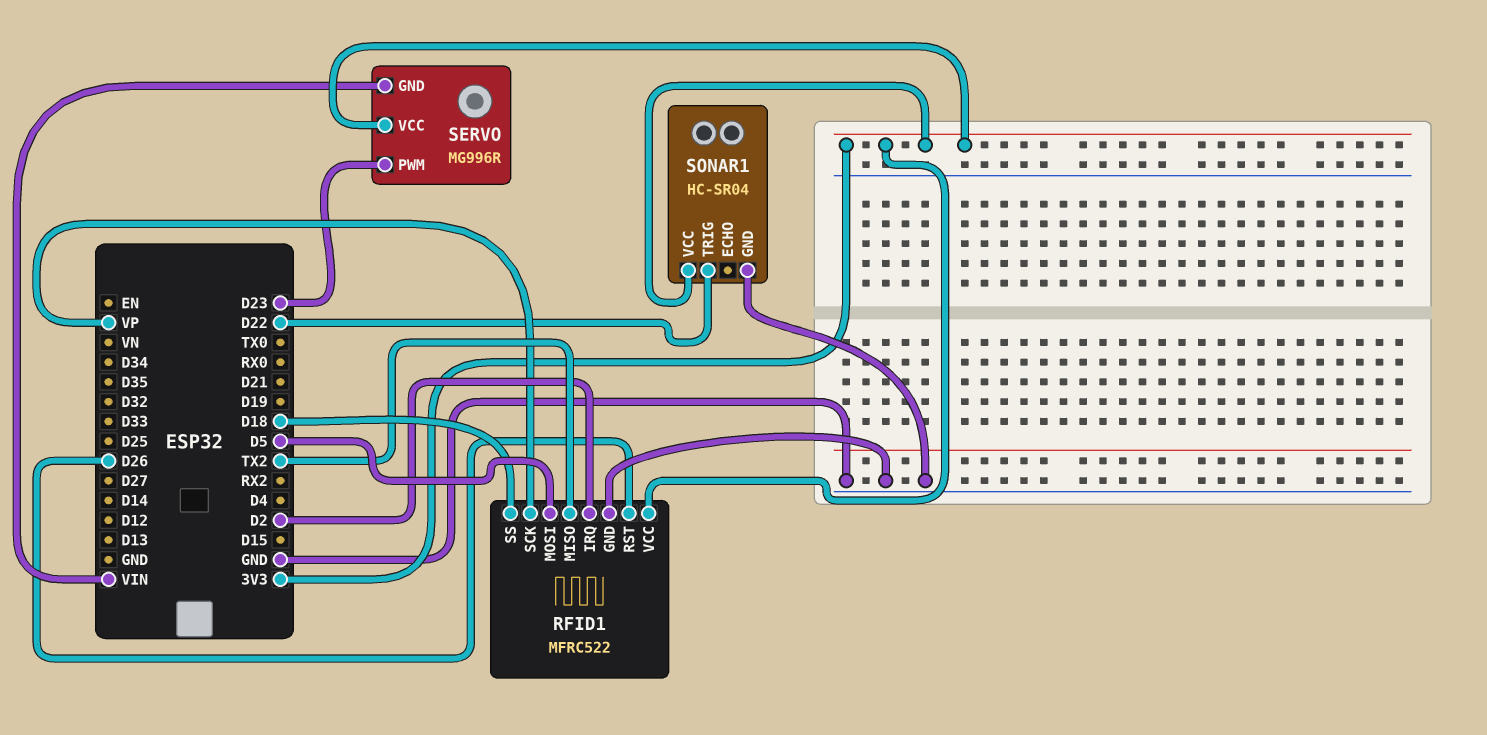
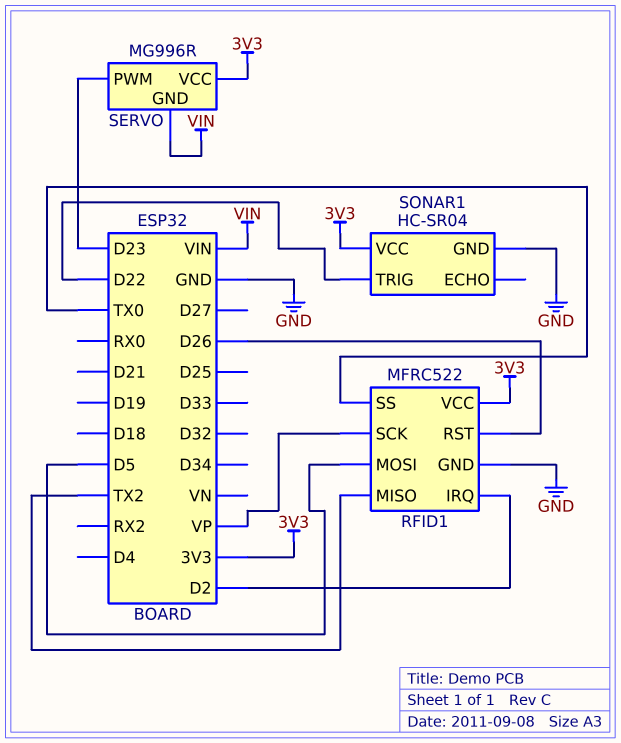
RFID1 pin SS: D18 -> TX0

